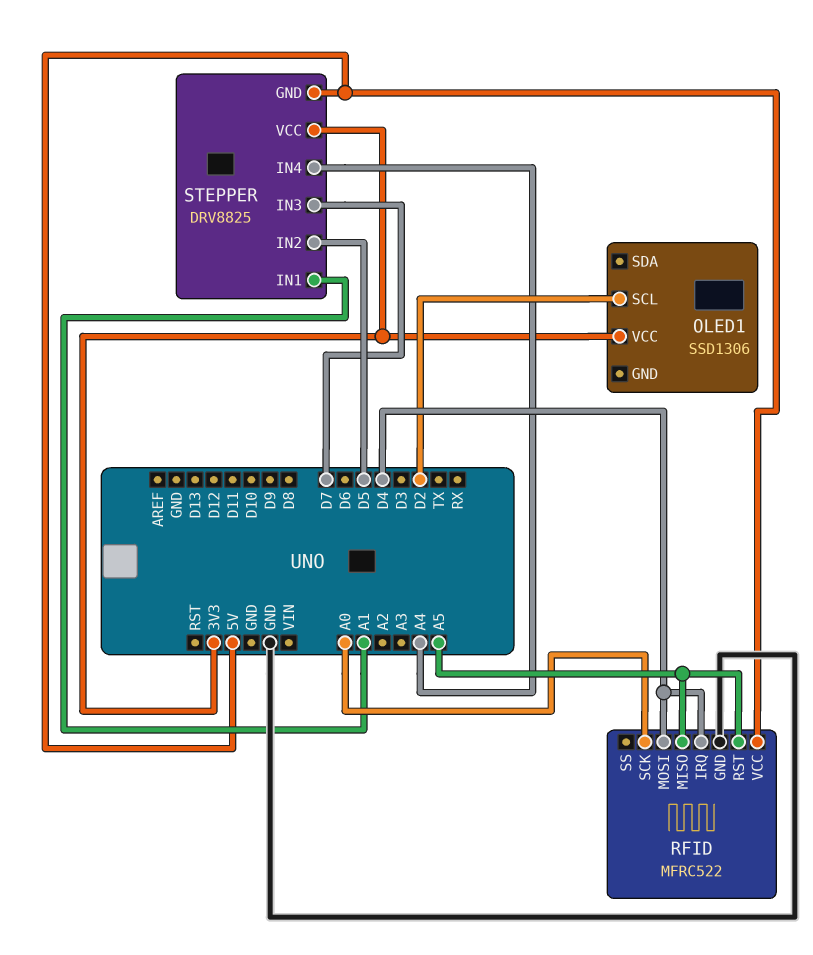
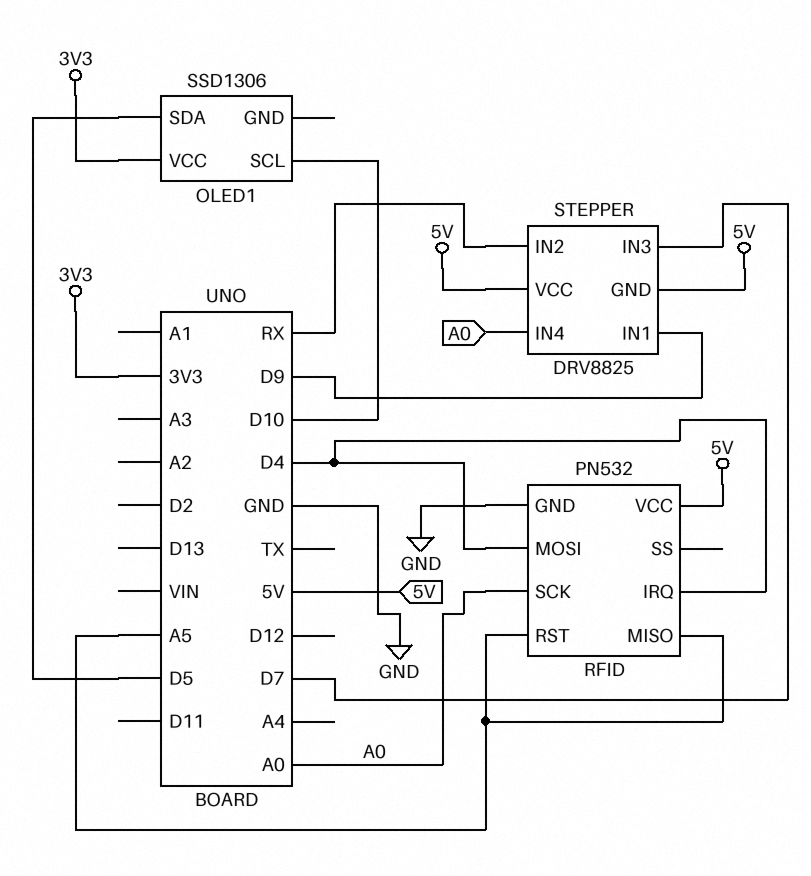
OLED1 pin SCL: D2 -> D10
OLED1 pin SDA: none -> D5
RFID: MFRC522 -> PN532
STEPPER pin IN1: A1 -> D9
STEPPER pin IN2: D5 -> RX
STEPPER pin IN4: A4 -> A0
STEPPER pin VCC: 3V3 -> 5V

